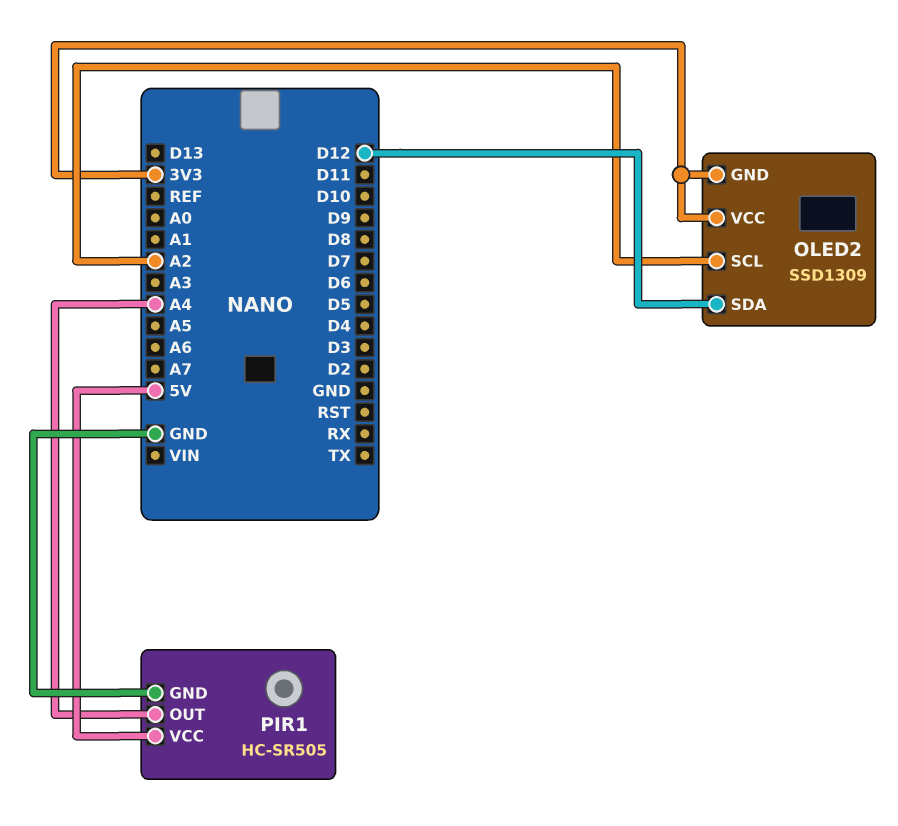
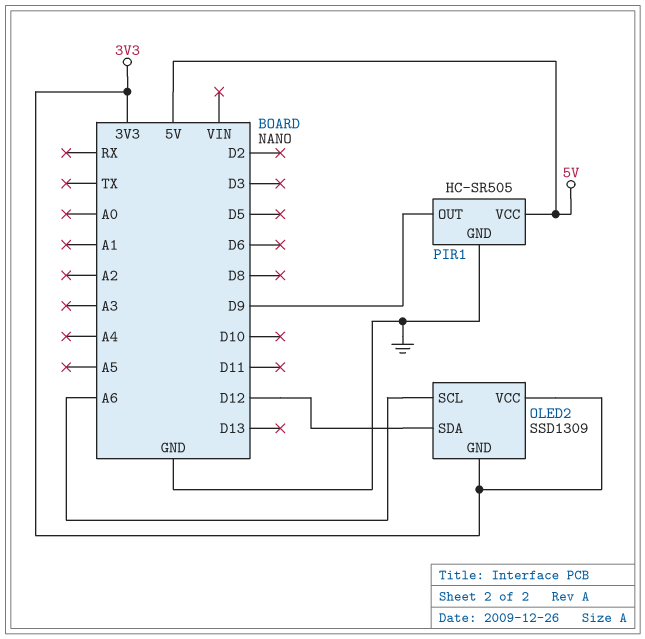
OLED2 pin SCL: A2 -> A6
PIR1 pin OUT: A4 -> D9

